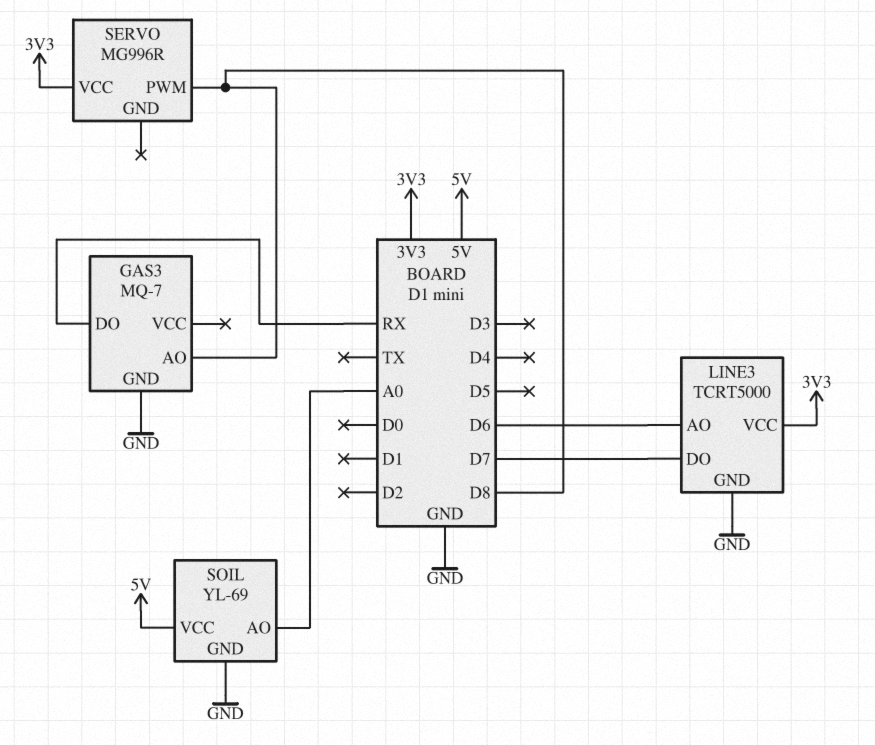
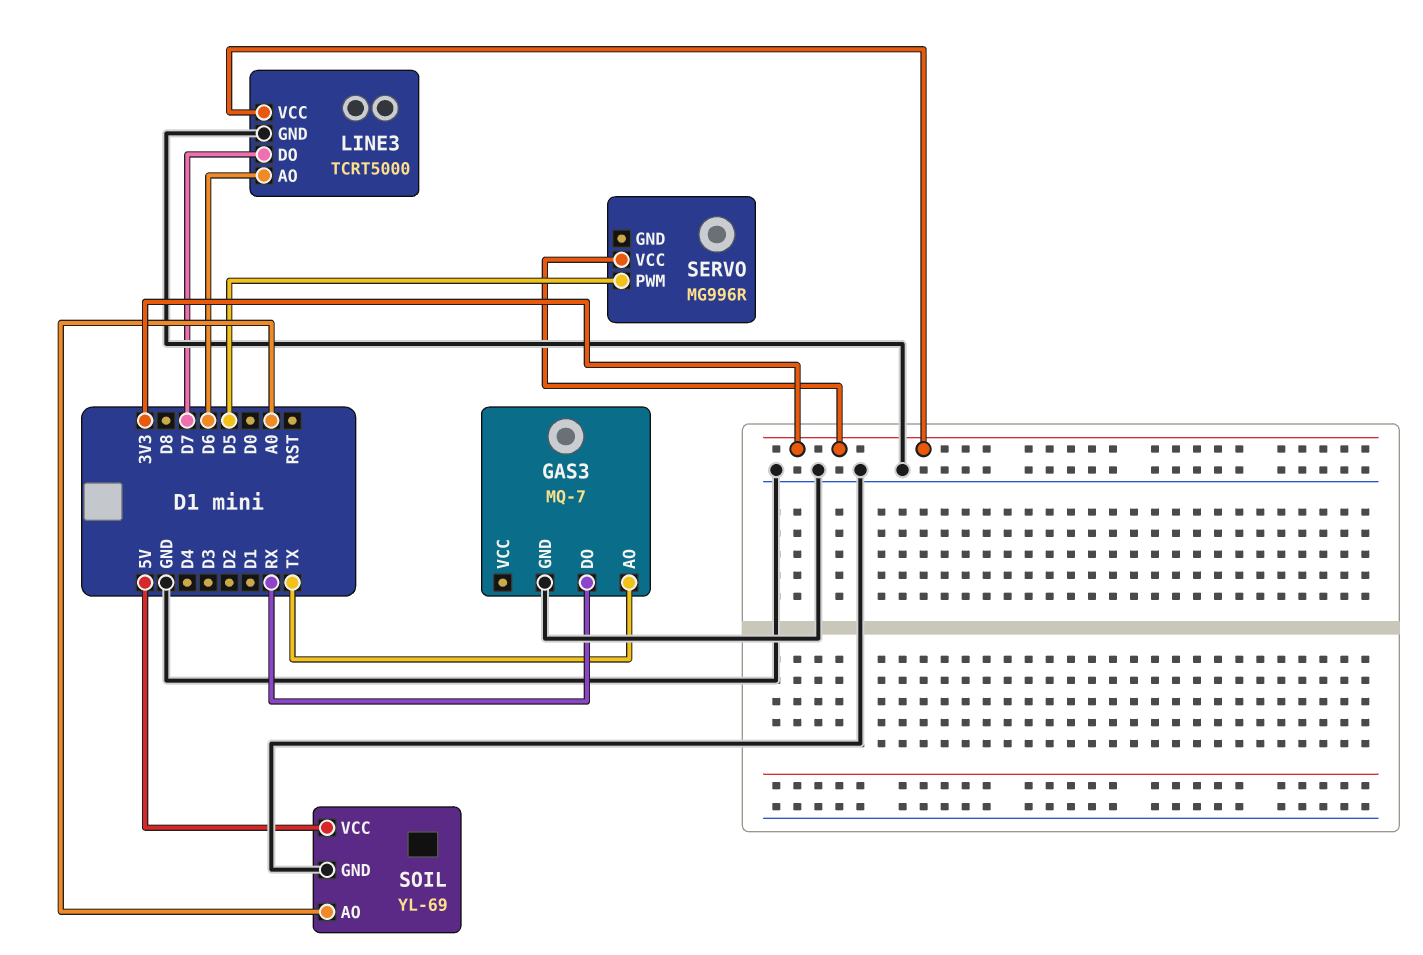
GAS3 pin AO: D8 -> TX
SERVO pin PWM: D8 -> D5

